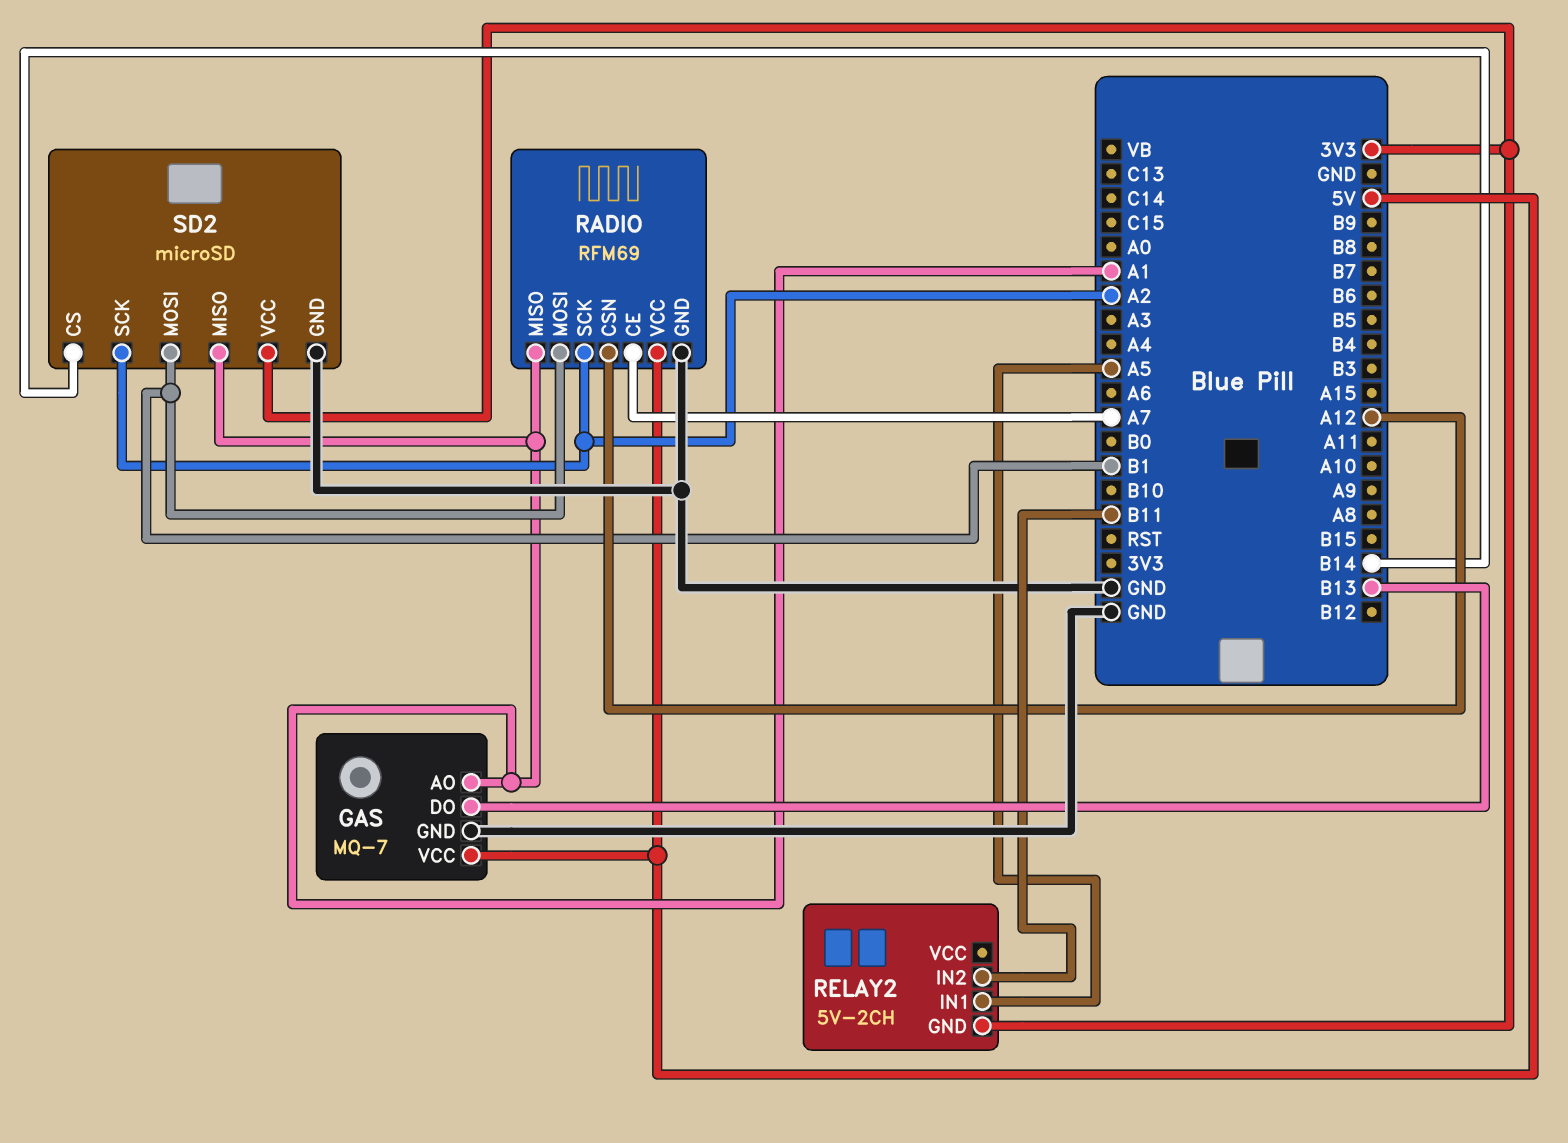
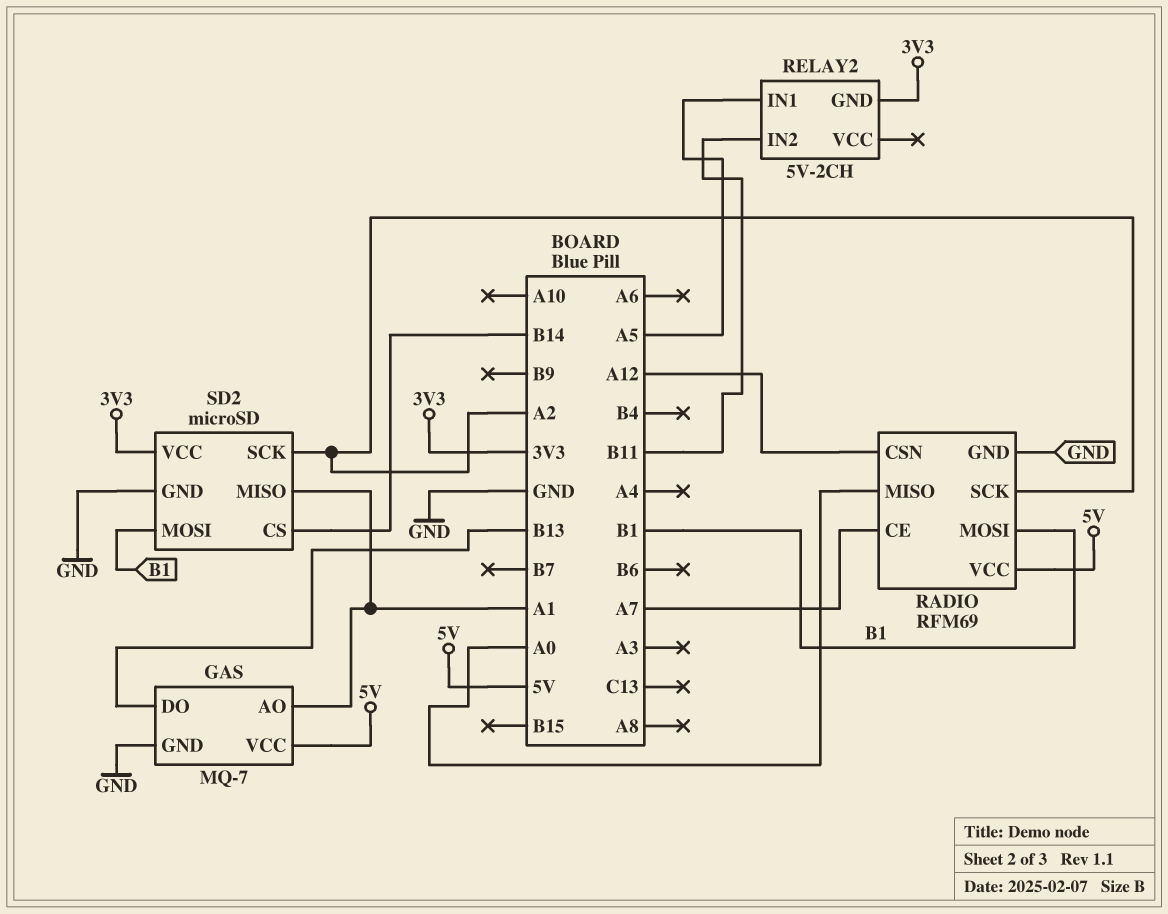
RADIO pin MISO: A1 -> A0

